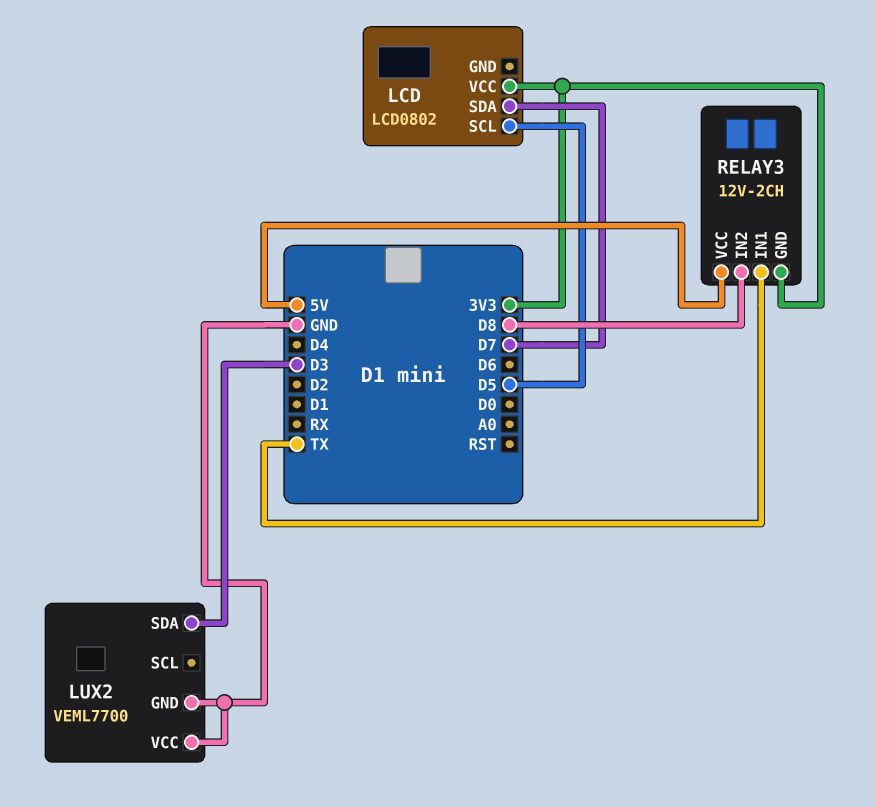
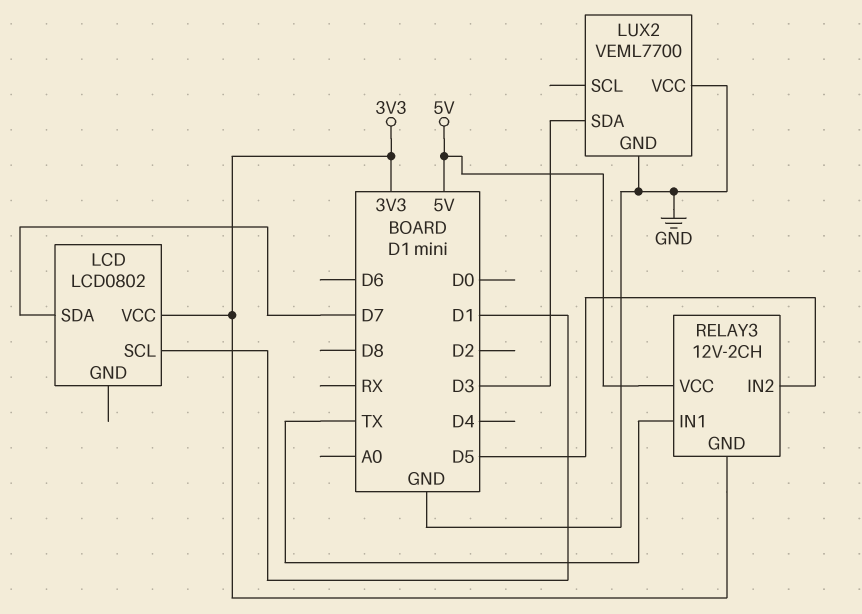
LCD pin SCL: D5 -> D1
RELAY3 pin IN2: D8 -> D5

